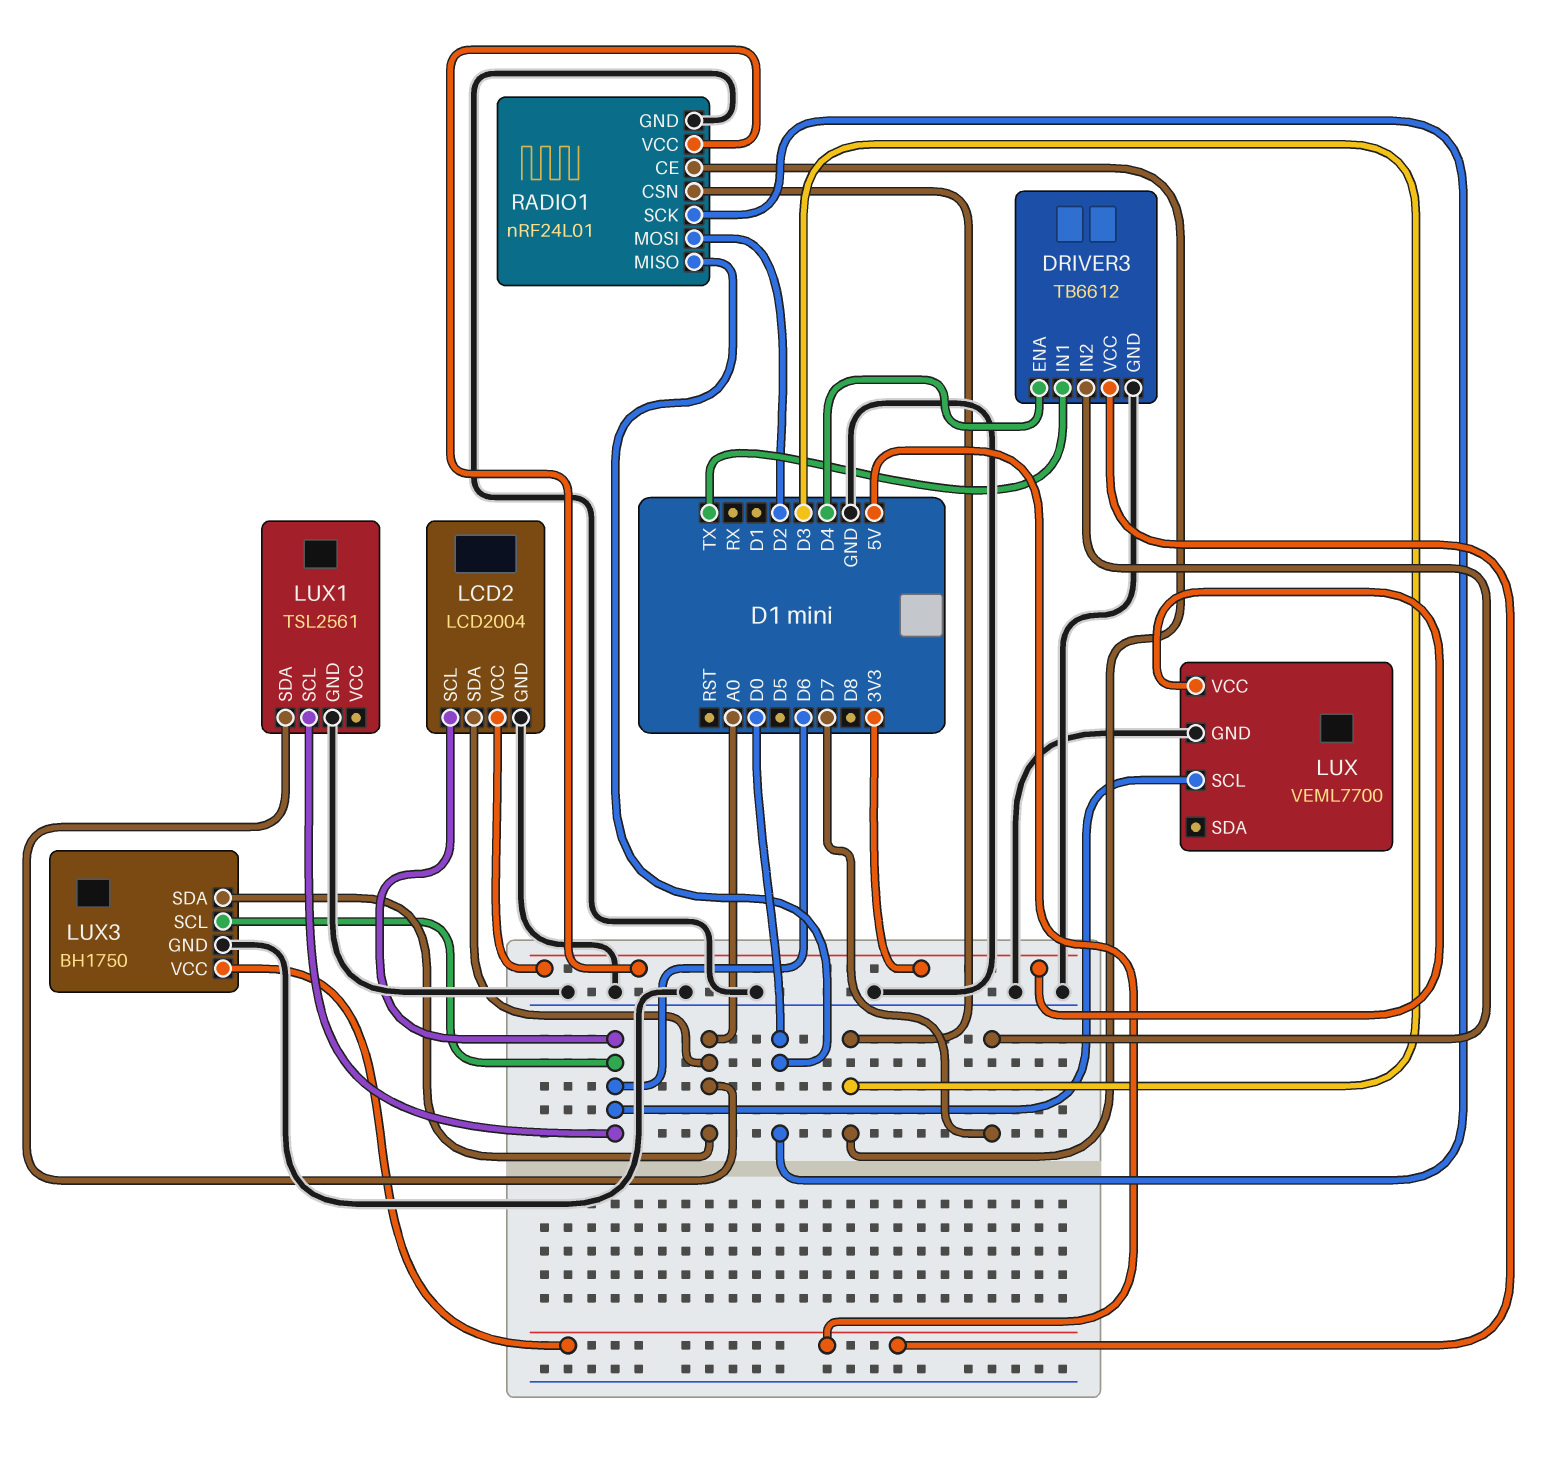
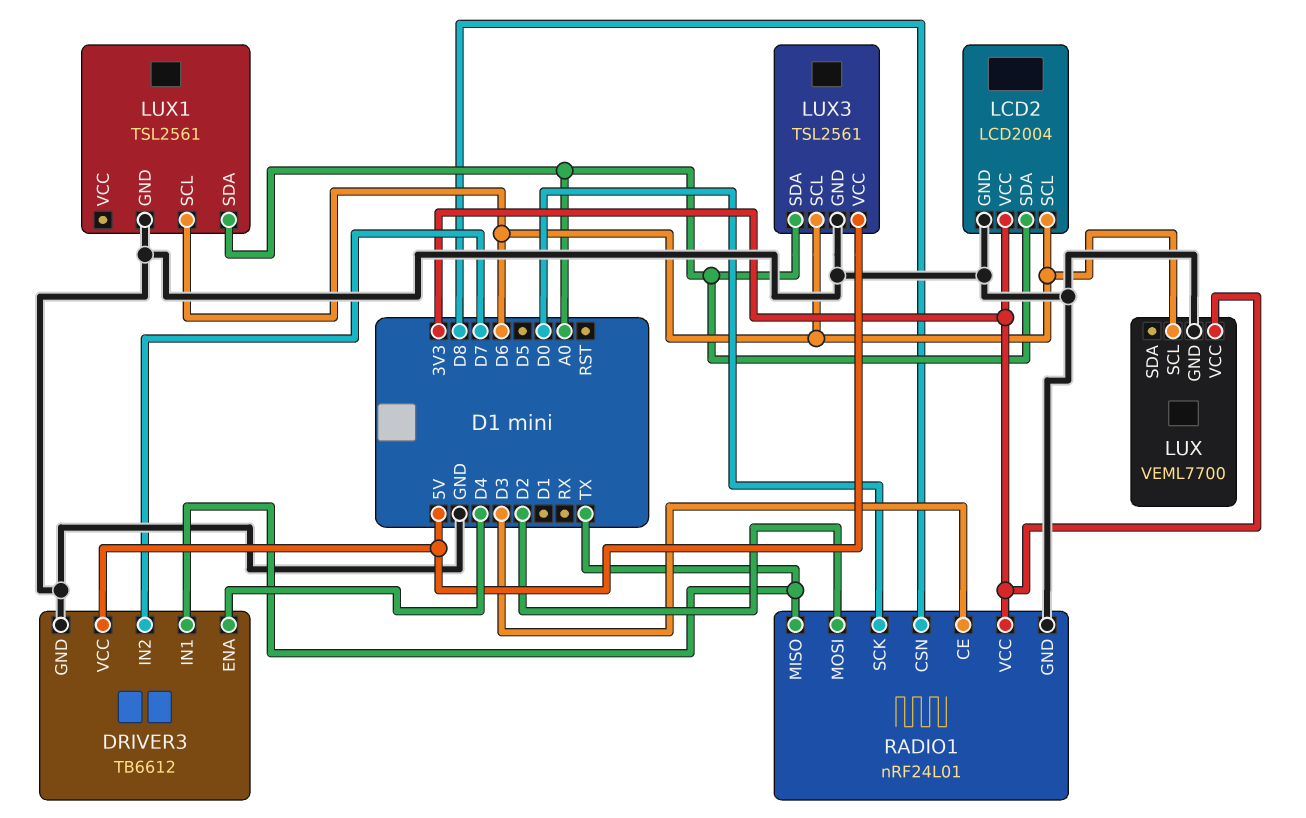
LUX3: BH1750 -> TSL2561
RADIO1 pin CSN: D3 -> D8
RADIO1 pin MISO: D0 -> TX

